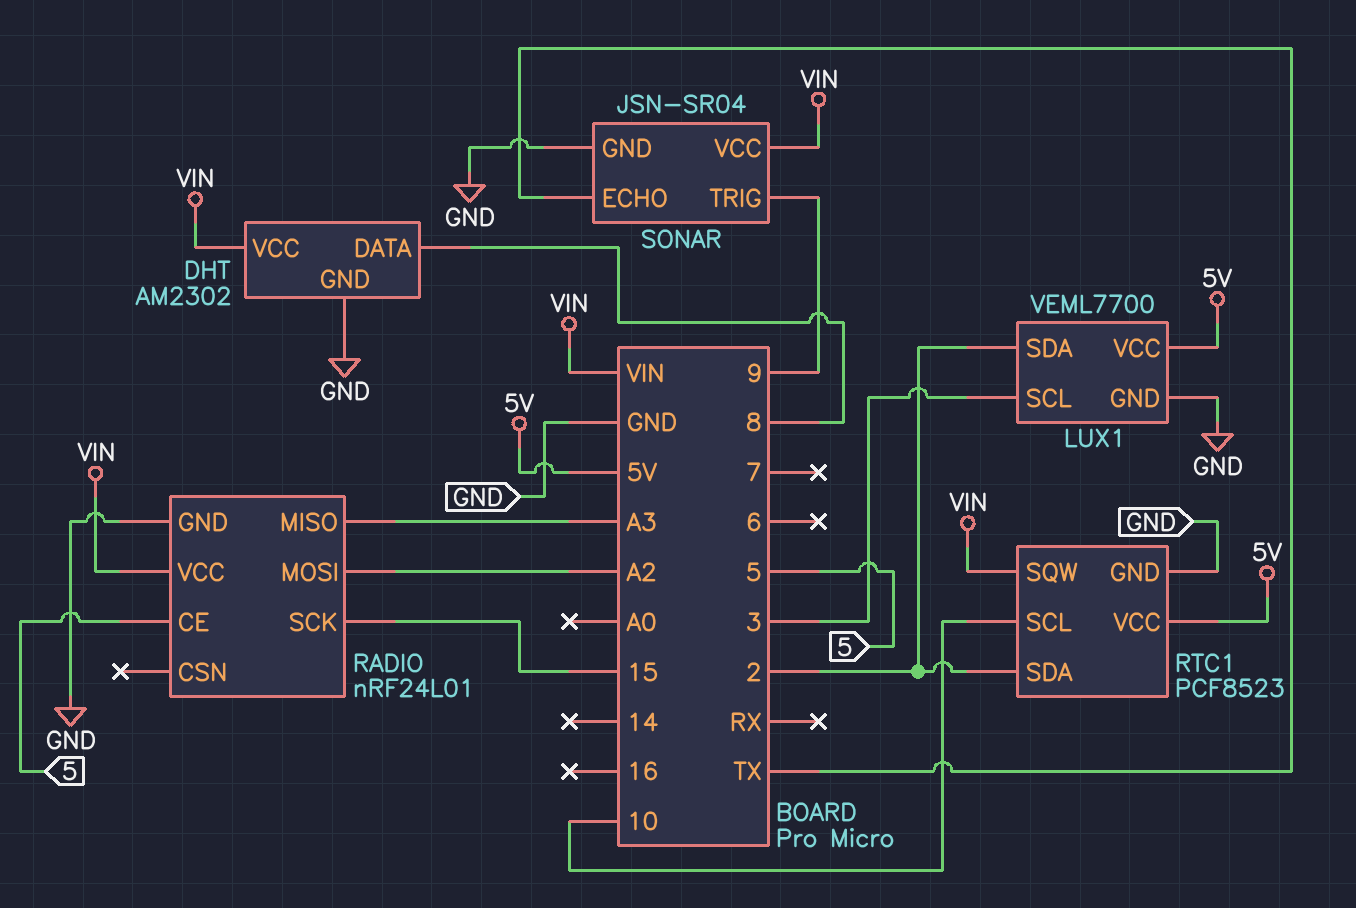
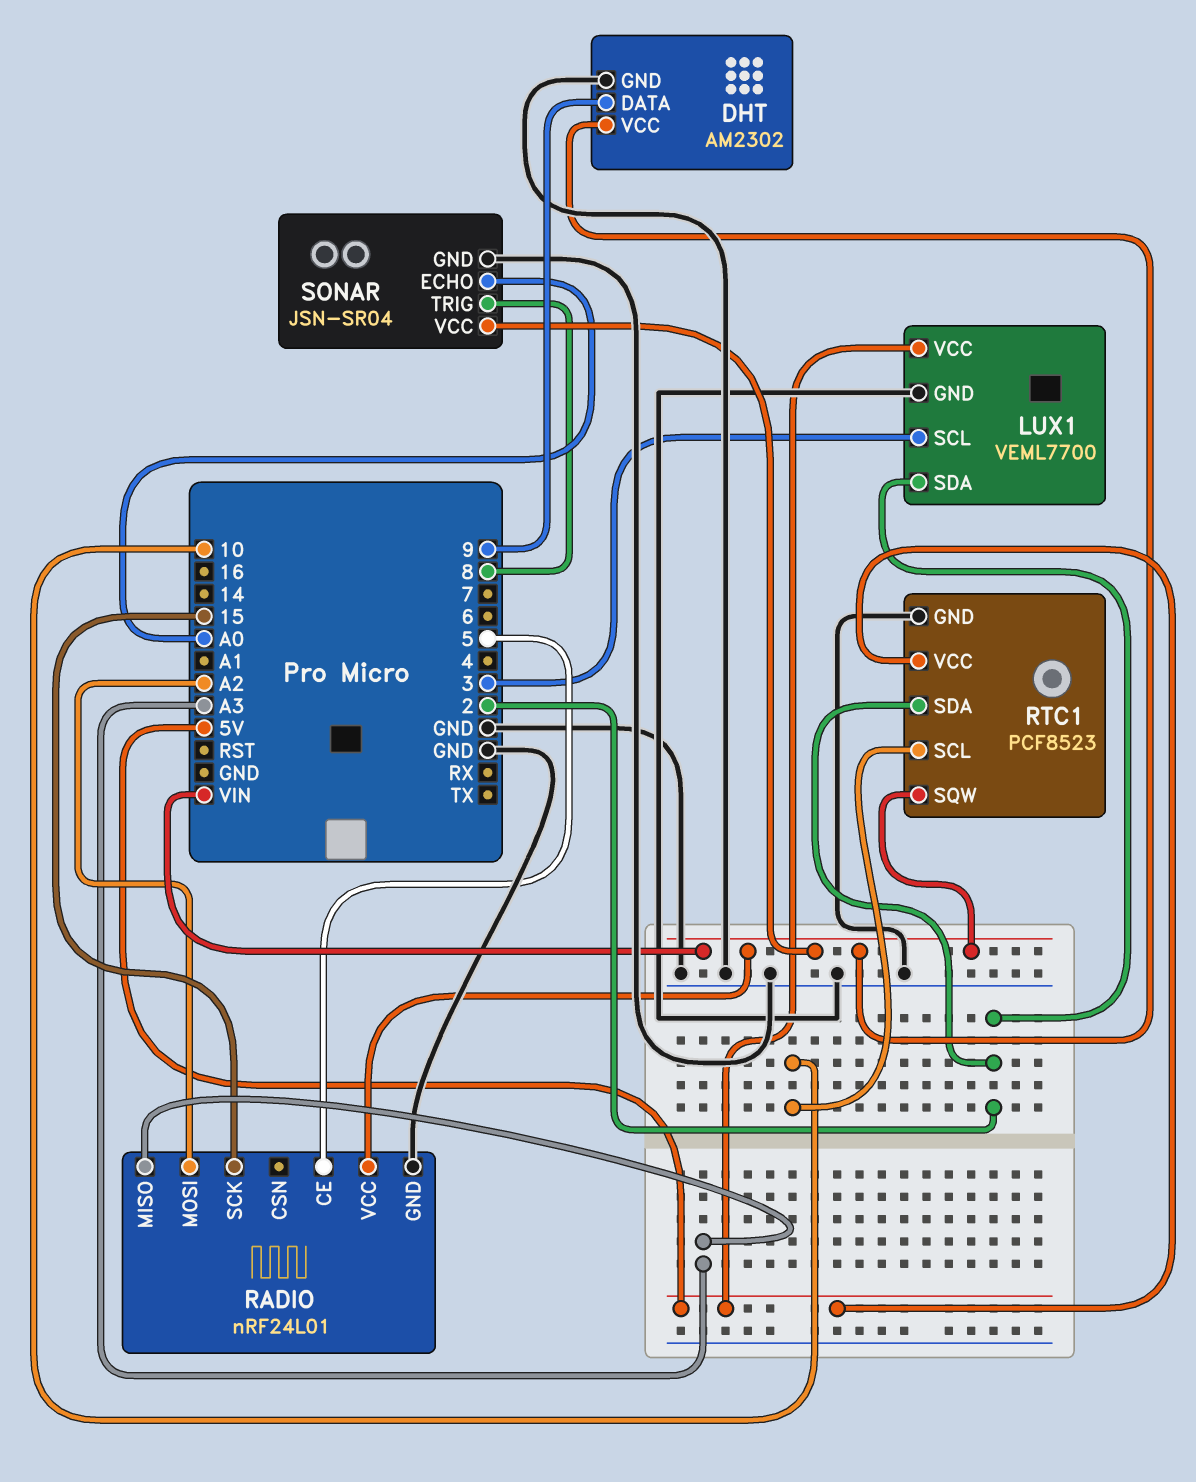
DHT pin DATA: 8 -> 9
SONAR pin ECHO: TX -> A0
SONAR pin TRIG: 9 -> 8

